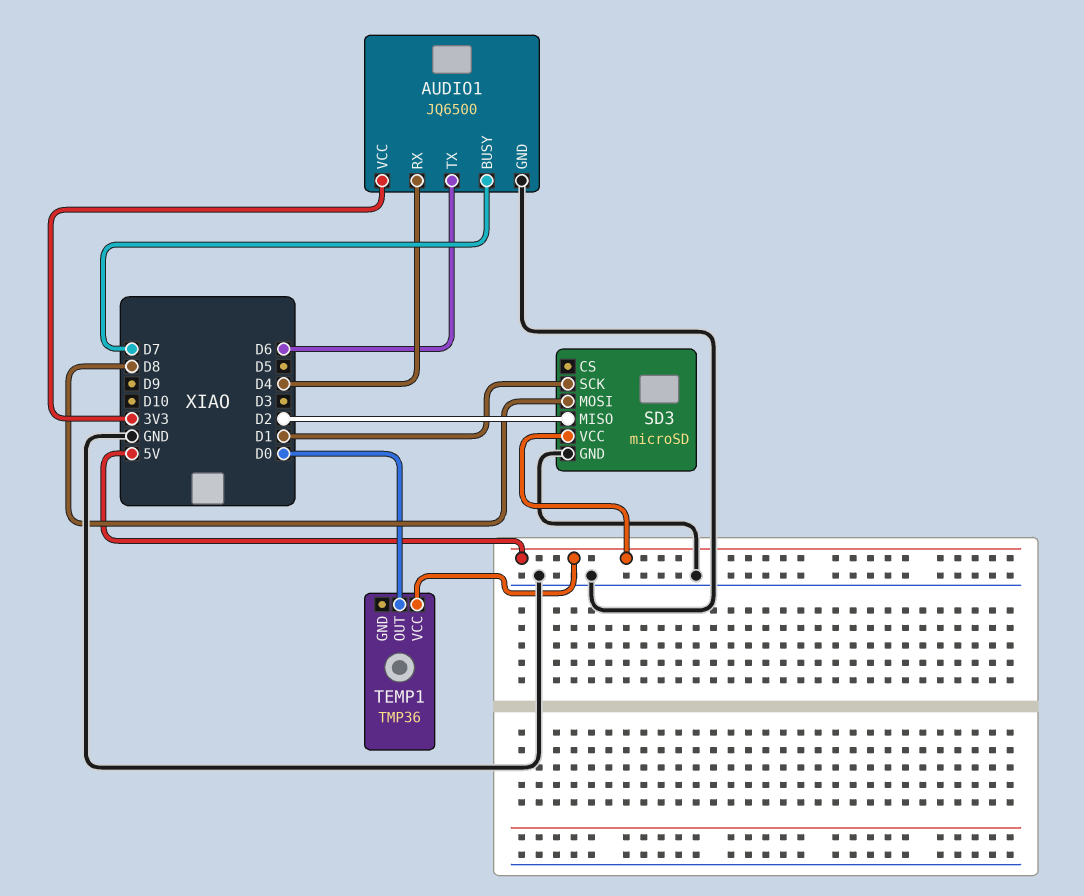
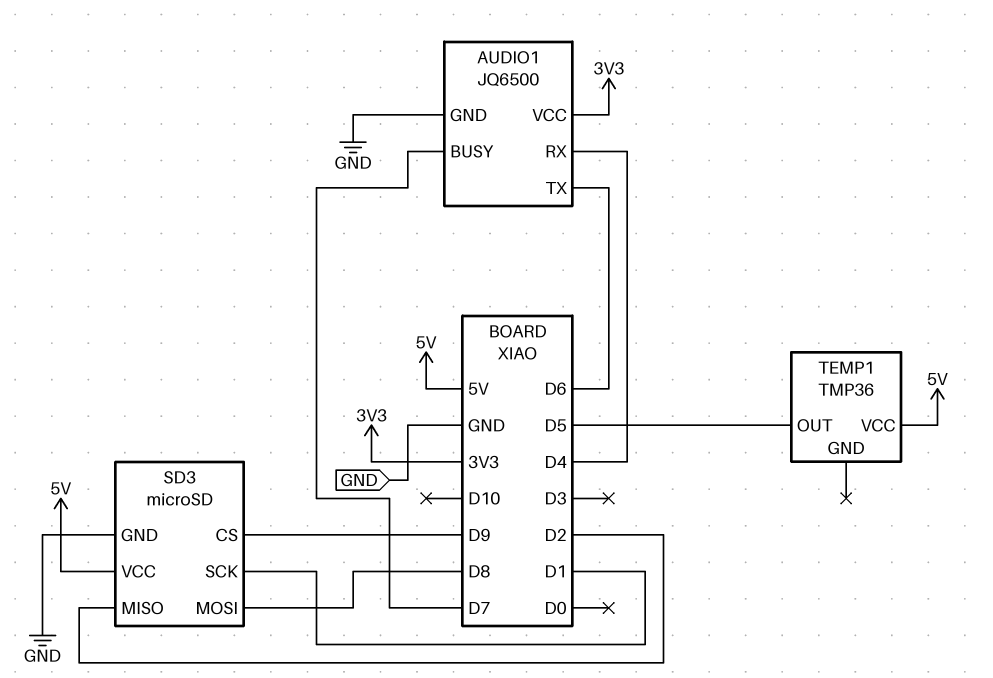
SD3 pin CS: none -> D9
TEMP1 pin OUT: D0 -> D5

